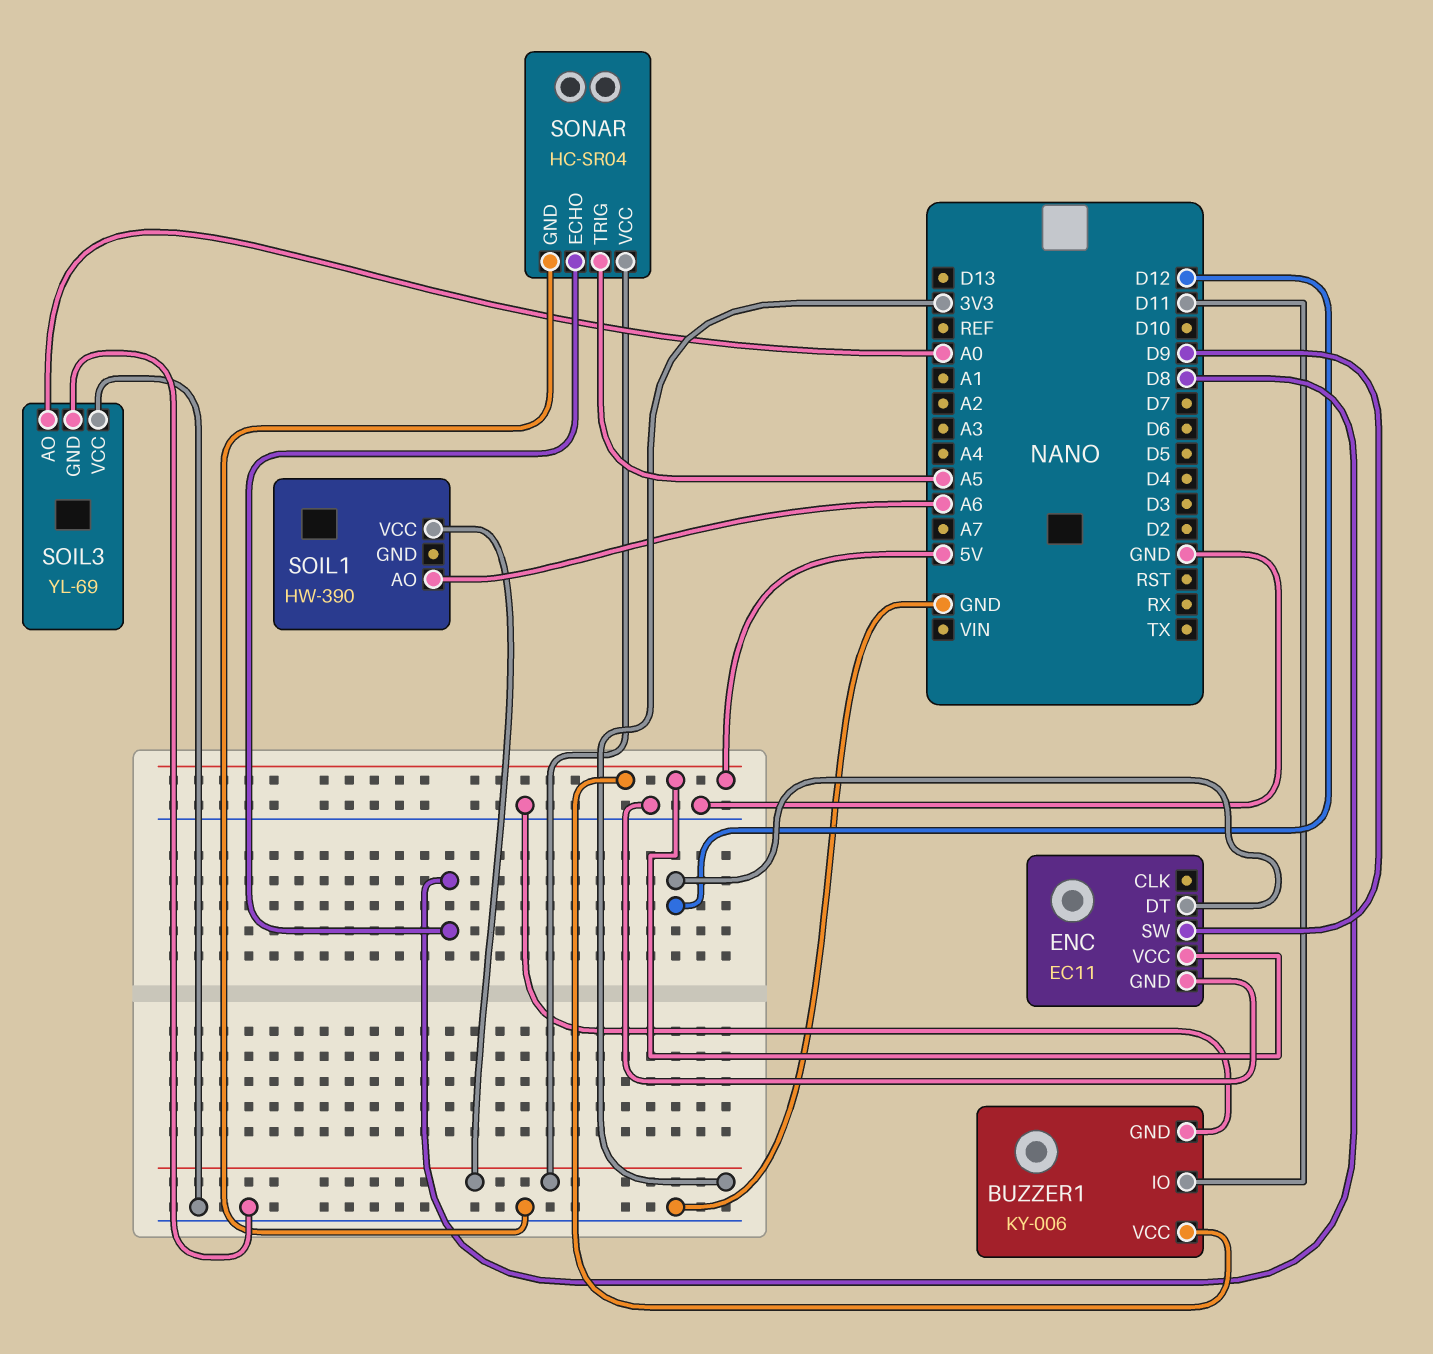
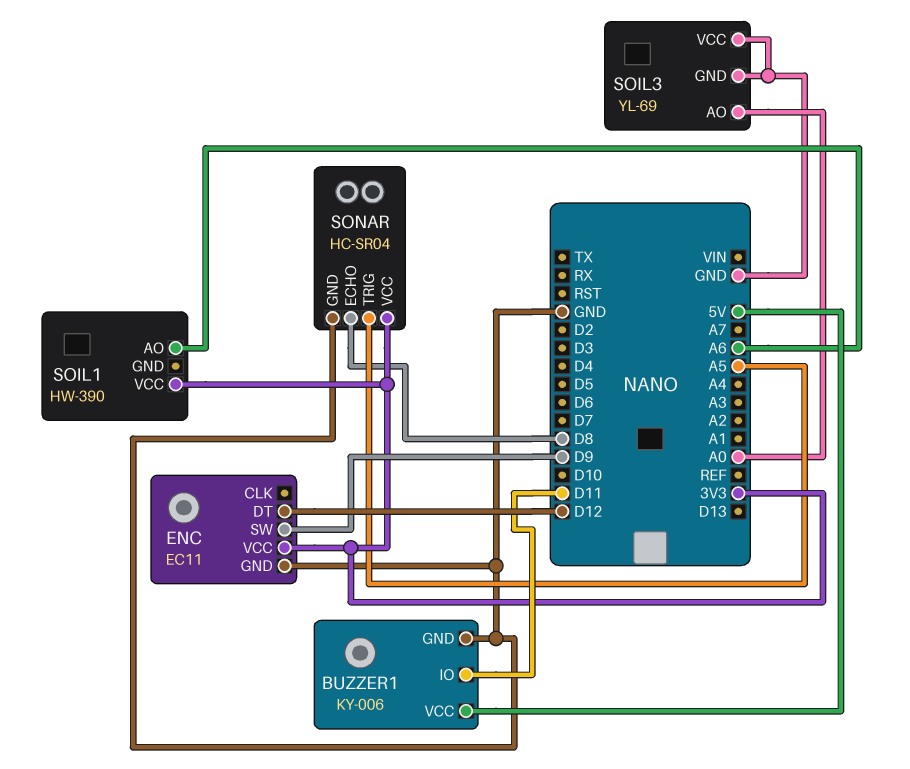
ENC pin VCC: 5V -> 3V3

